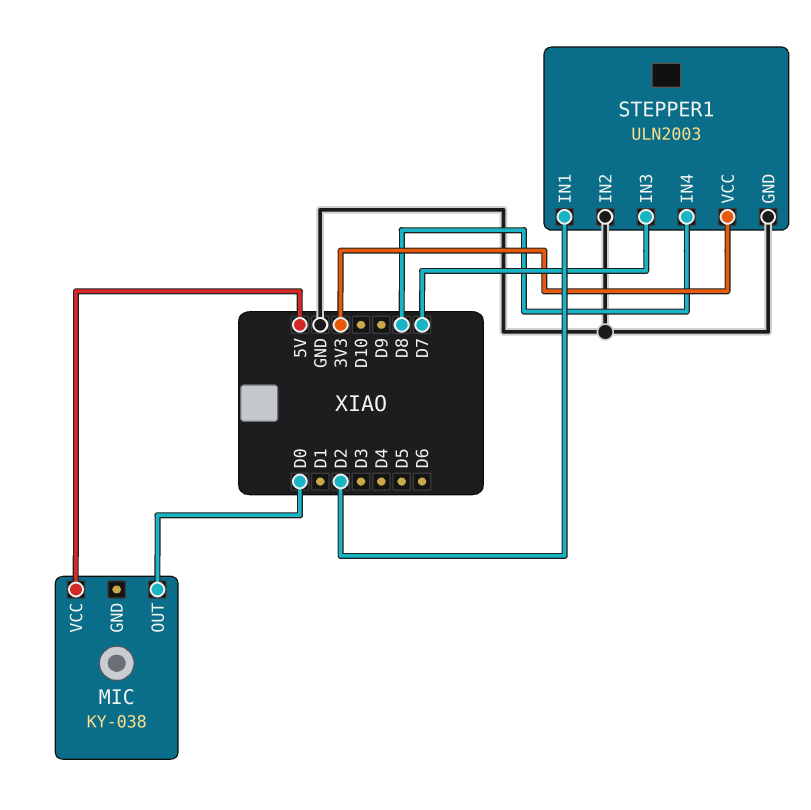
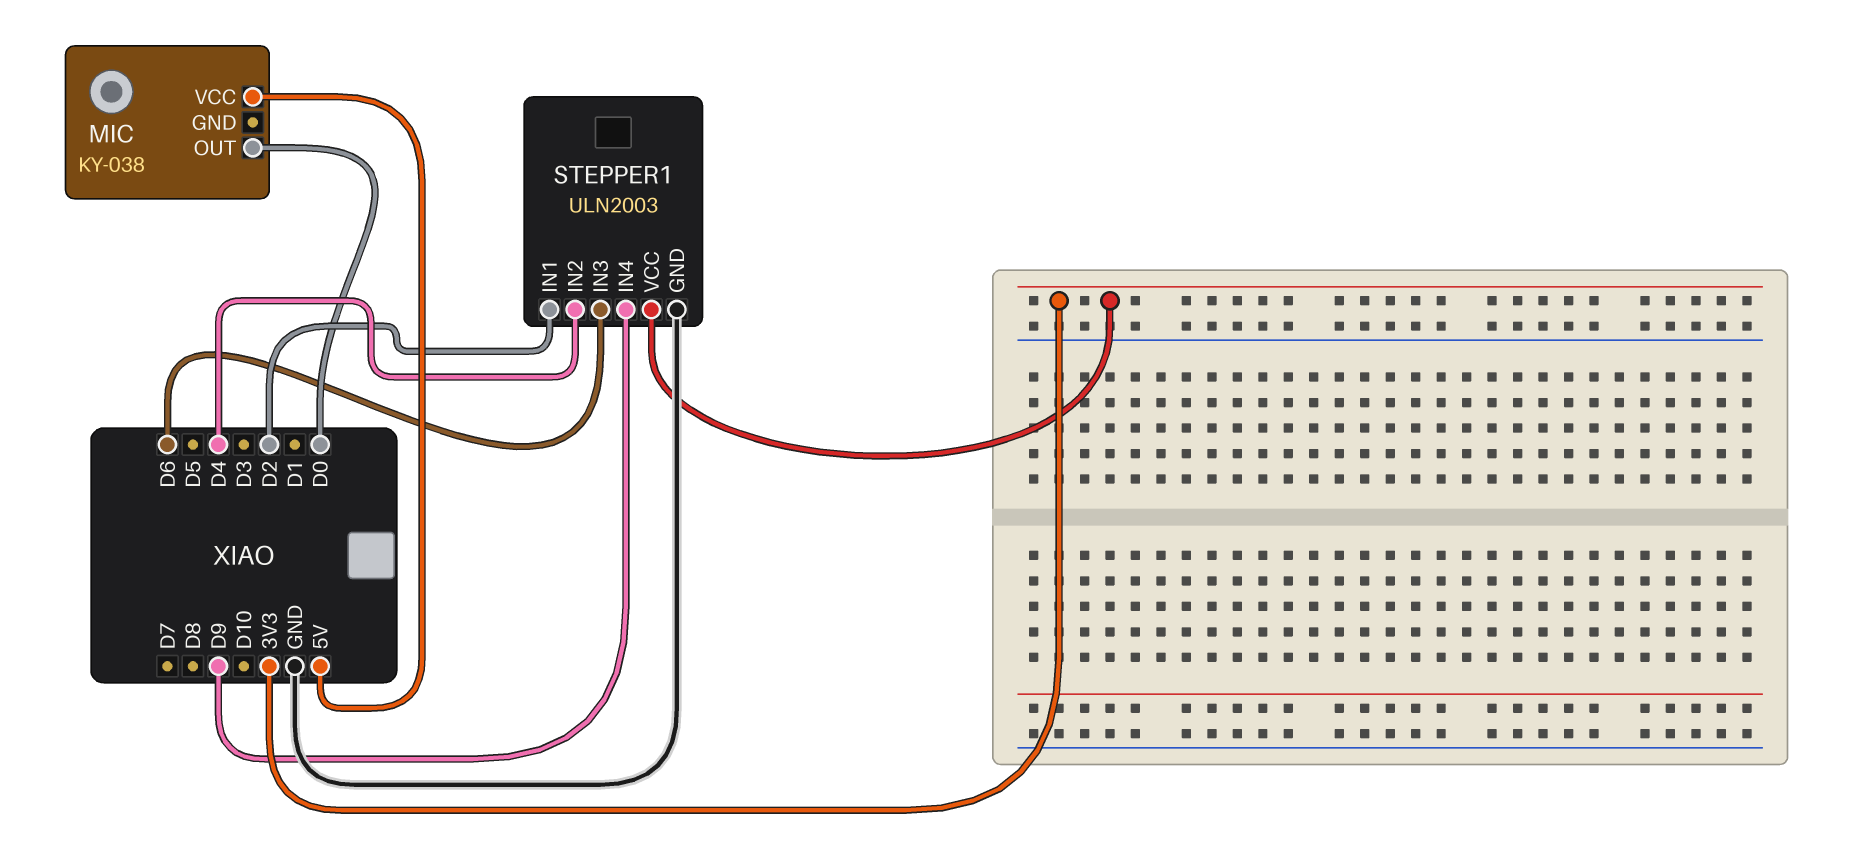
STEPPER1 pin IN2: GND -> D4
STEPPER1 pin IN3: D7 -> D6
STEPPER1 pin IN4: D8 -> D9

